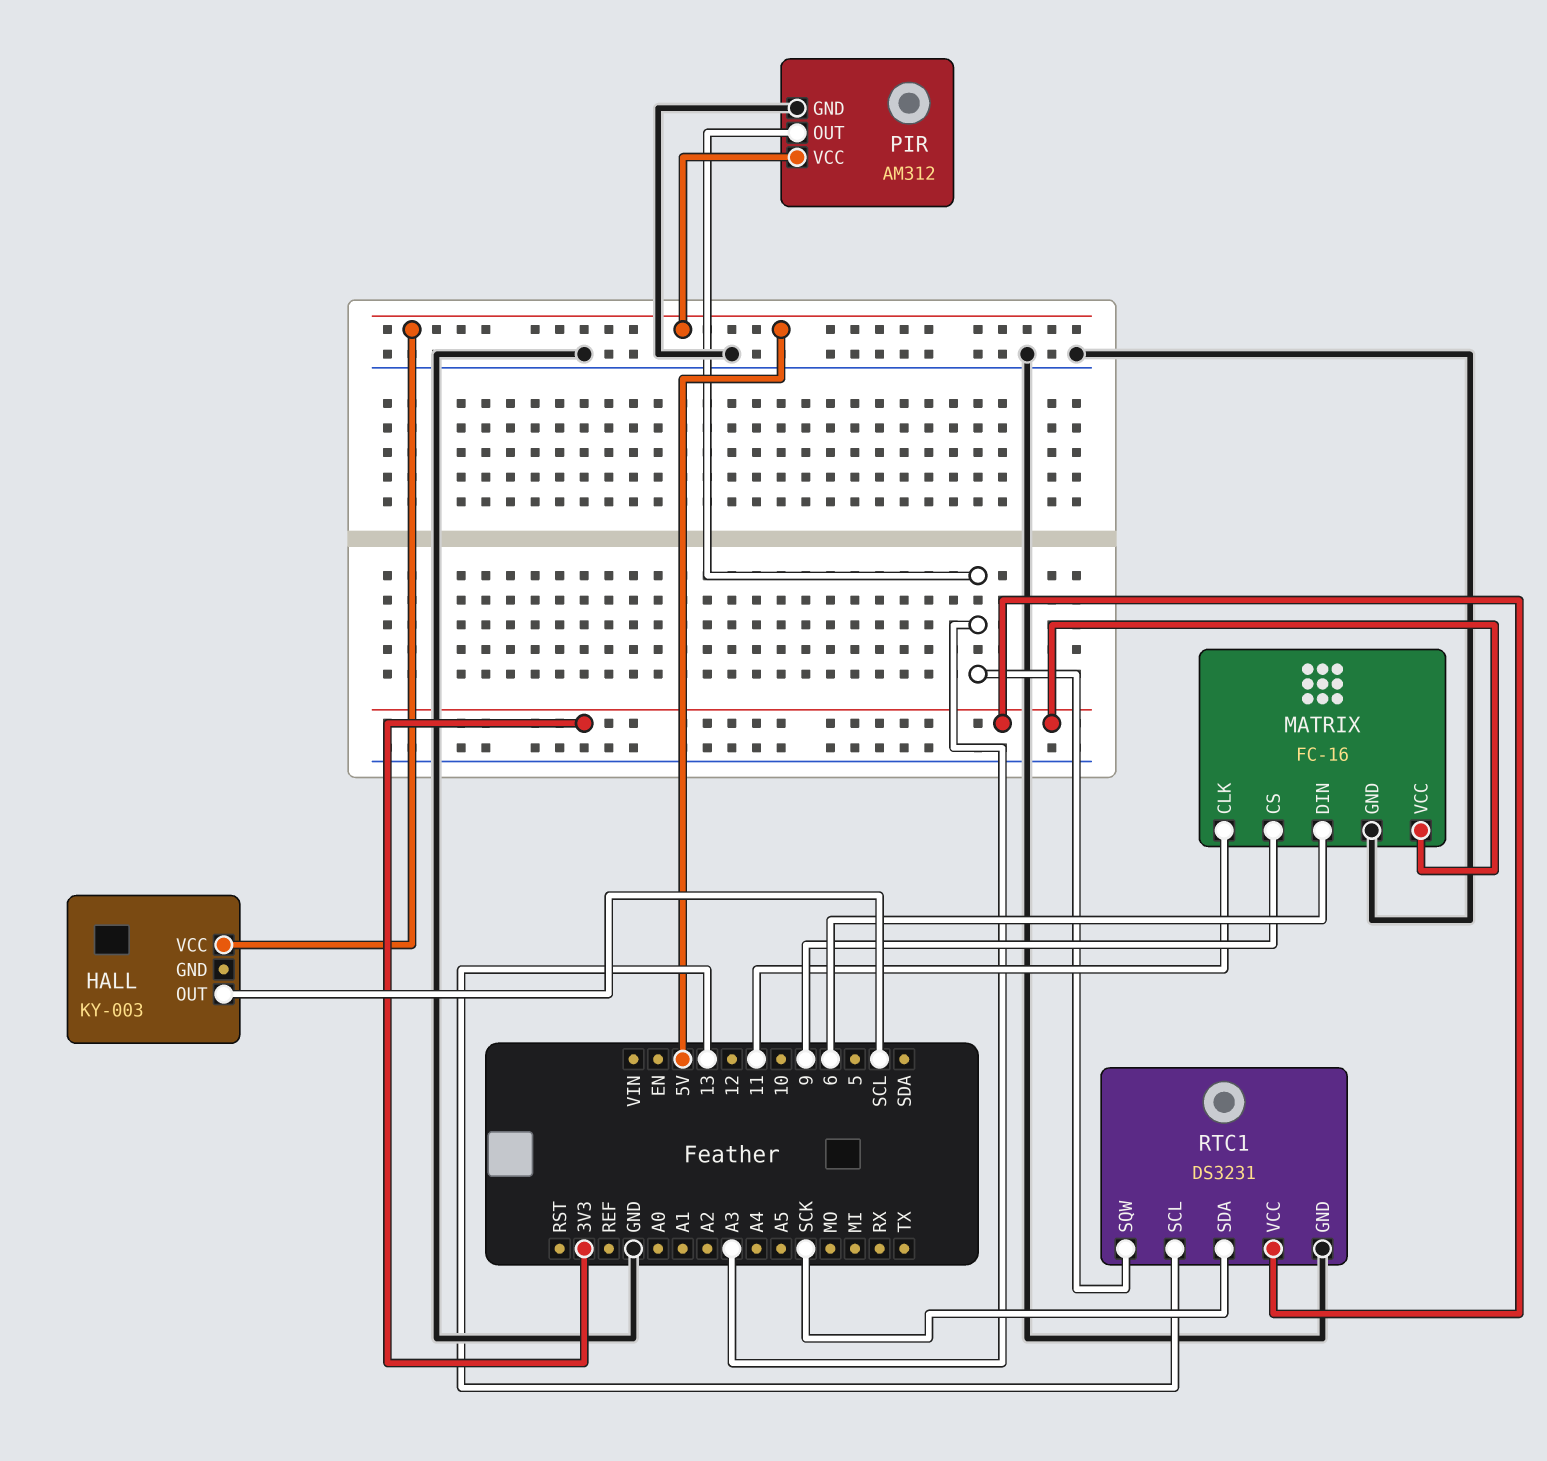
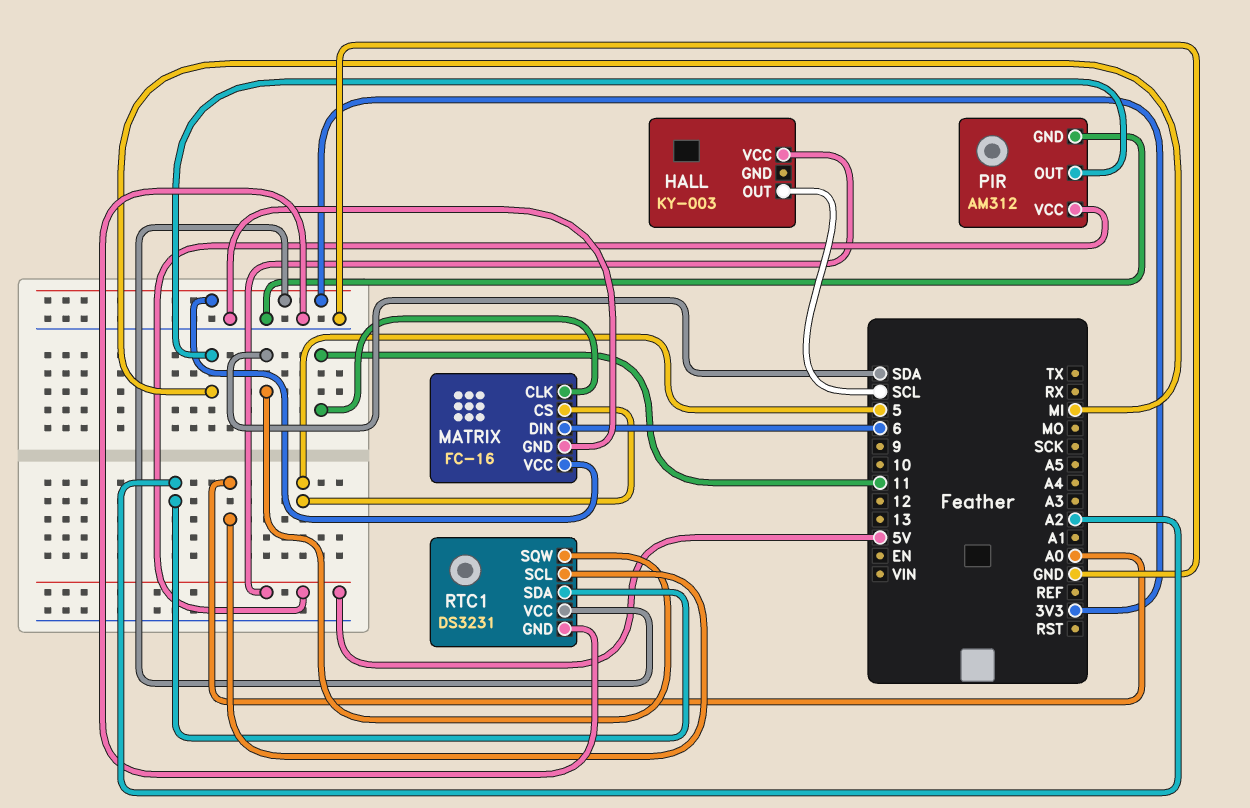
MATRIX pin CS: 9 -> 5
PIR pin OUT: A3 -> MI
RTC1 pin SCL: 13 -> A0
RTC1 pin SDA: SCK -> A2
RTC1 pin SQW: A3 -> SDA

